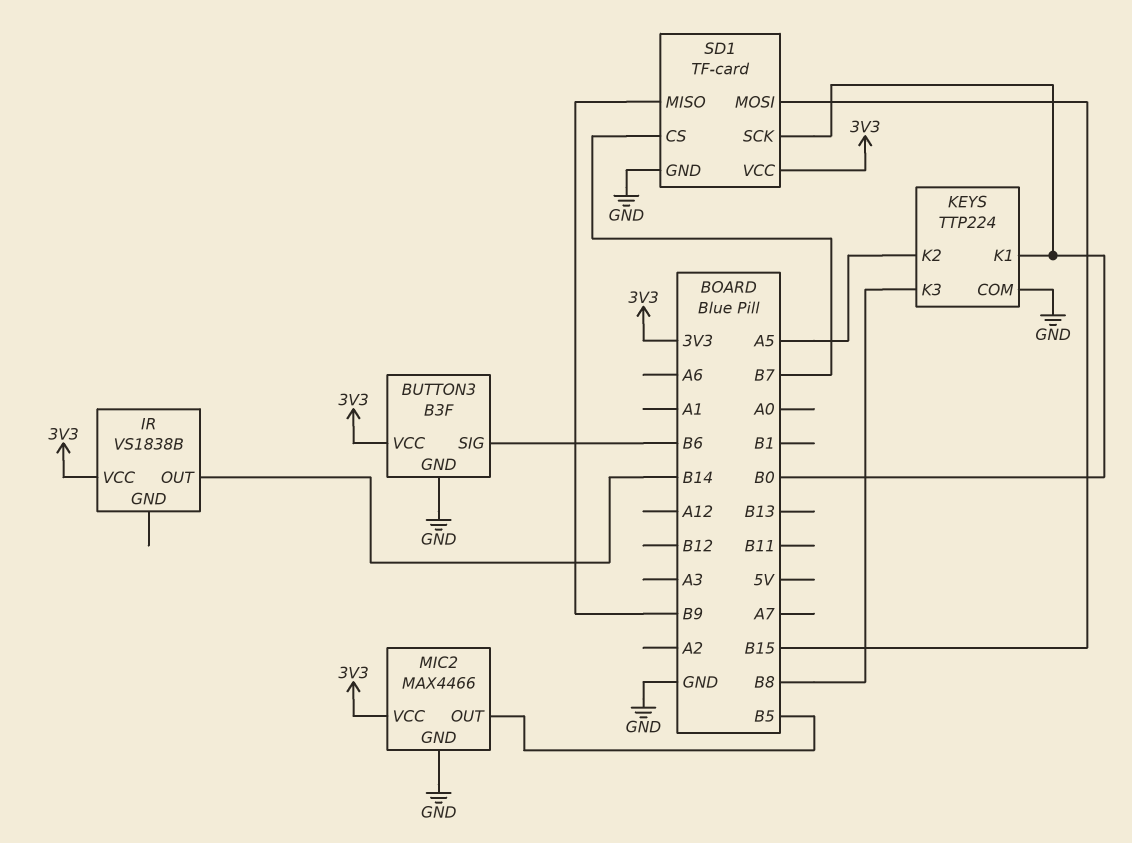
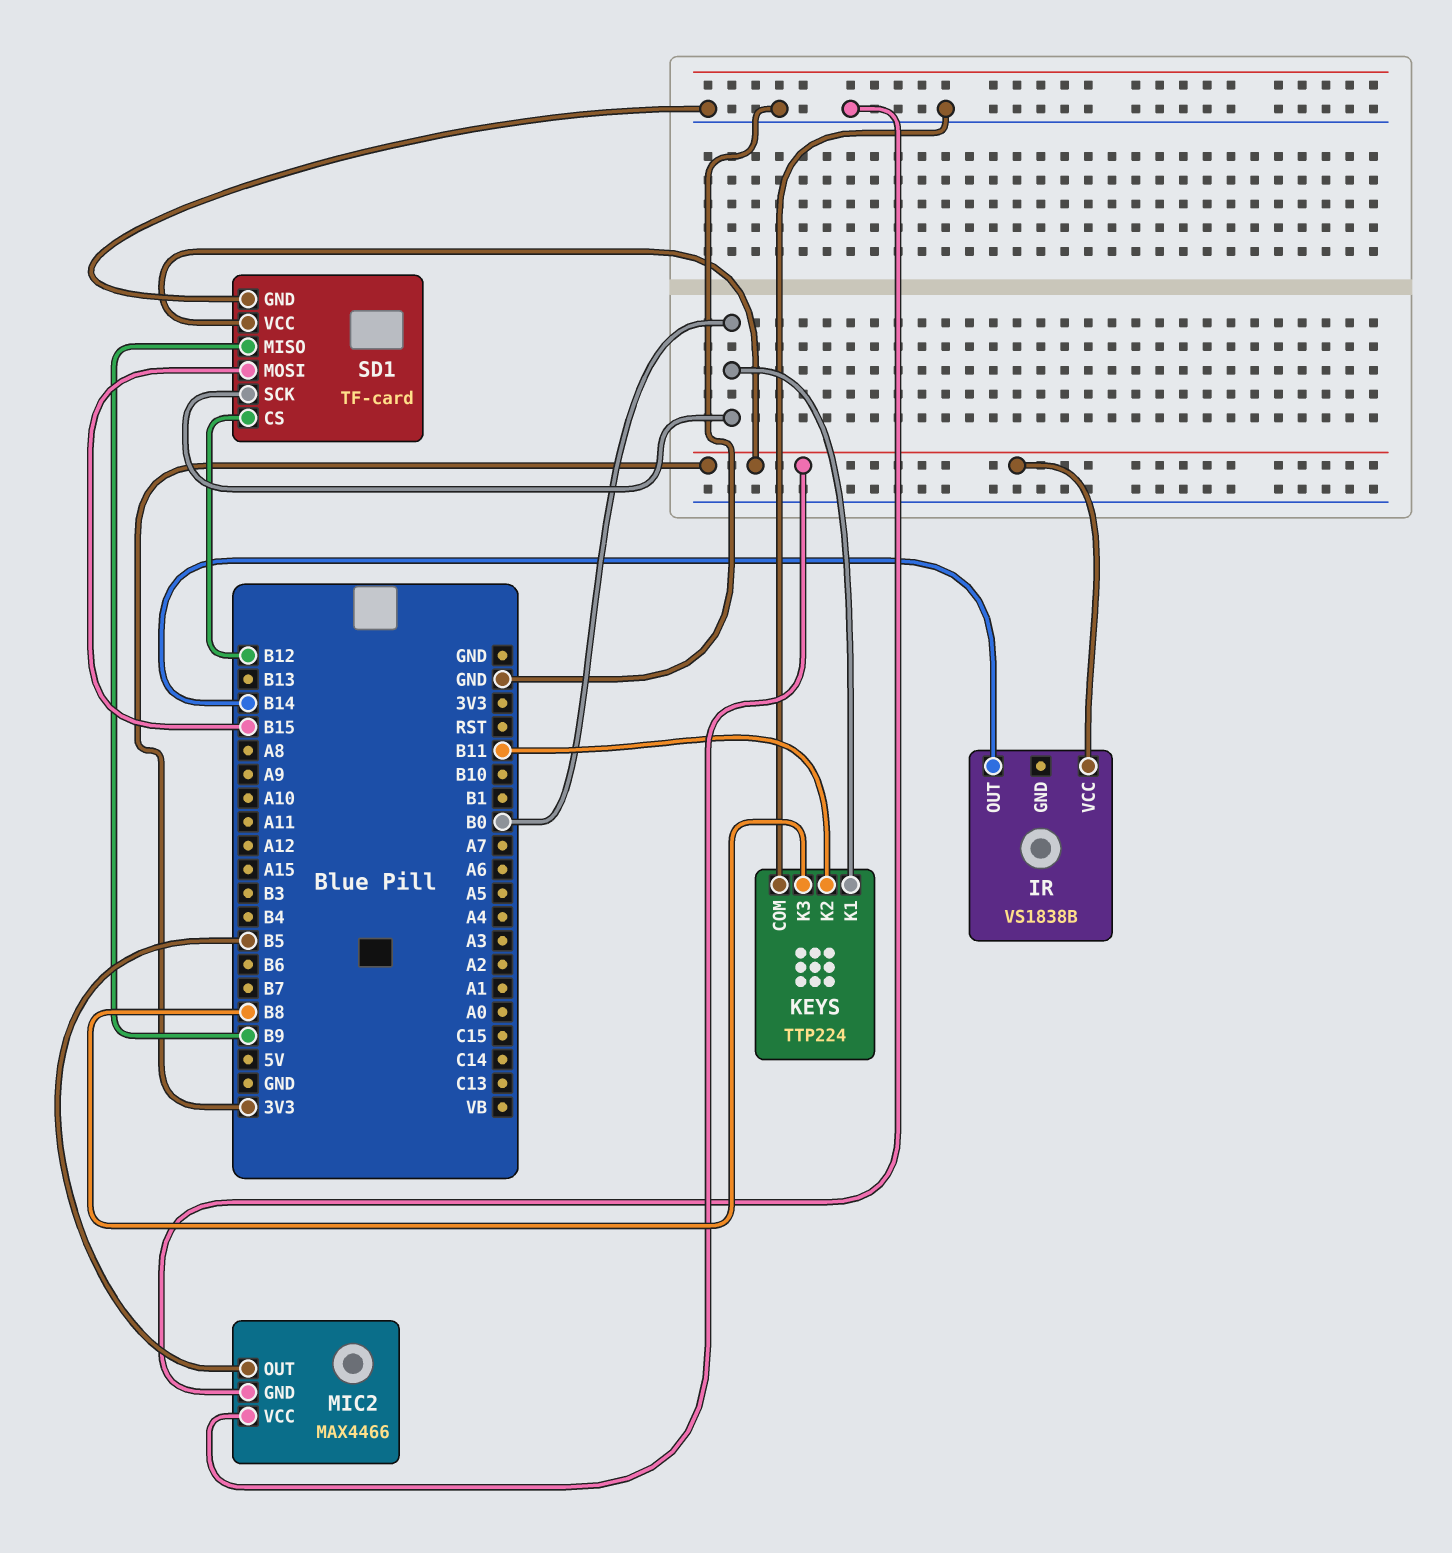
BUTTON3: B3F -> none
BUTTON3 pin GND: GND -> none
BUTTON3 pin SIG: B6 -> none
BUTTON3 pin VCC: 3V3 -> none
KEYS pin K2: A5 -> B11
SD1 pin CS: B7 -> B12

